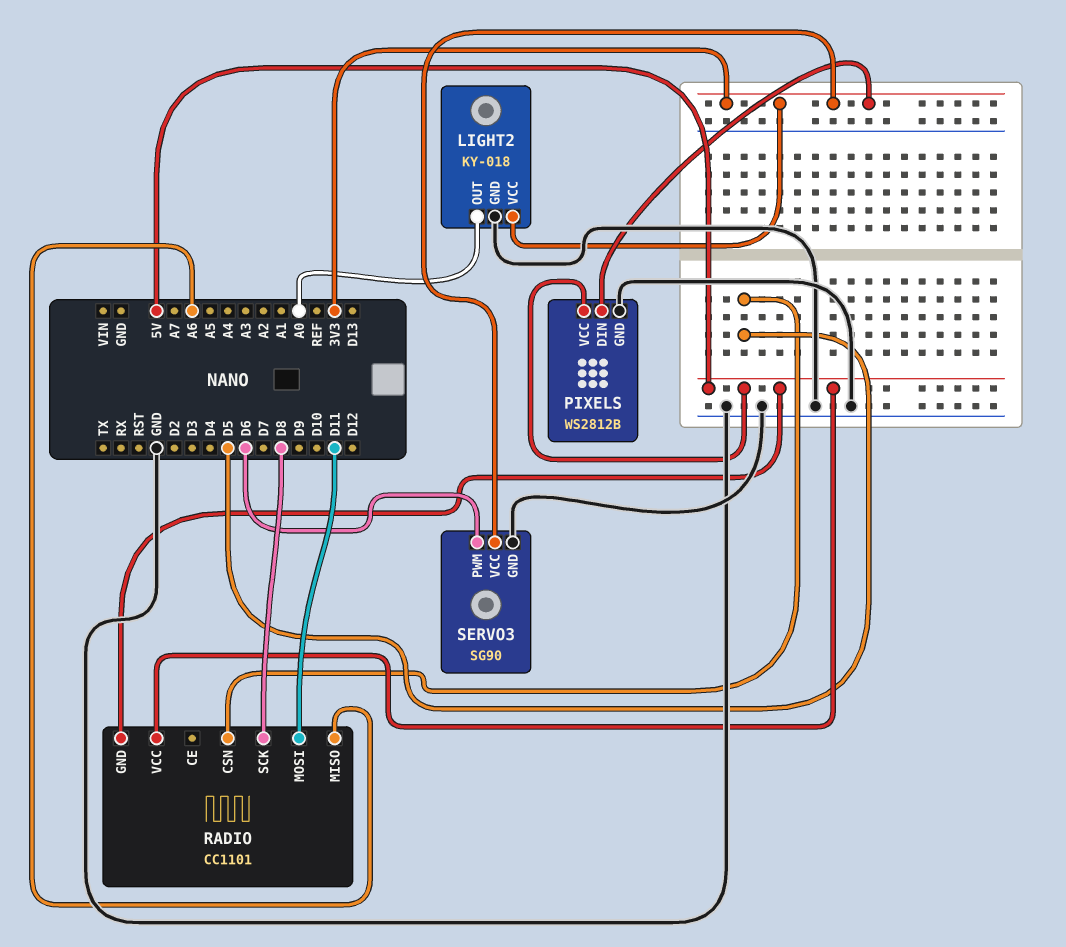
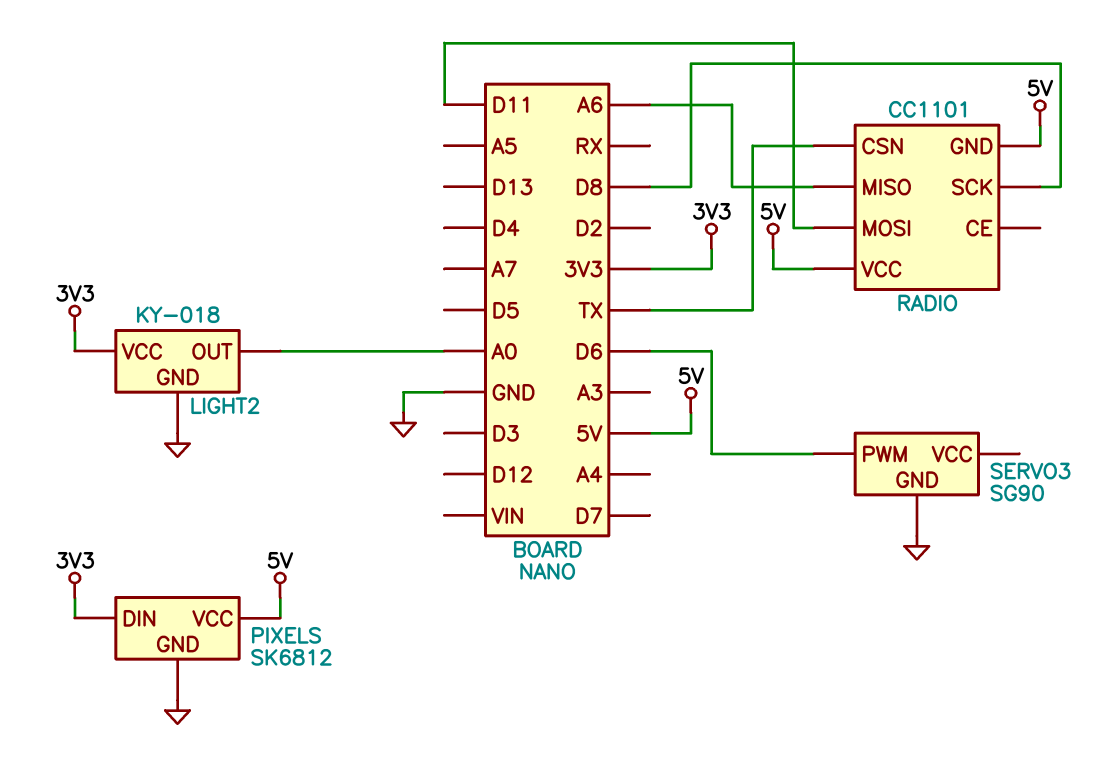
PIXELS: WS2812B -> SK6812
RADIO pin CSN: D5 -> TX
SERVO3 pin VCC: 3V3 -> none

